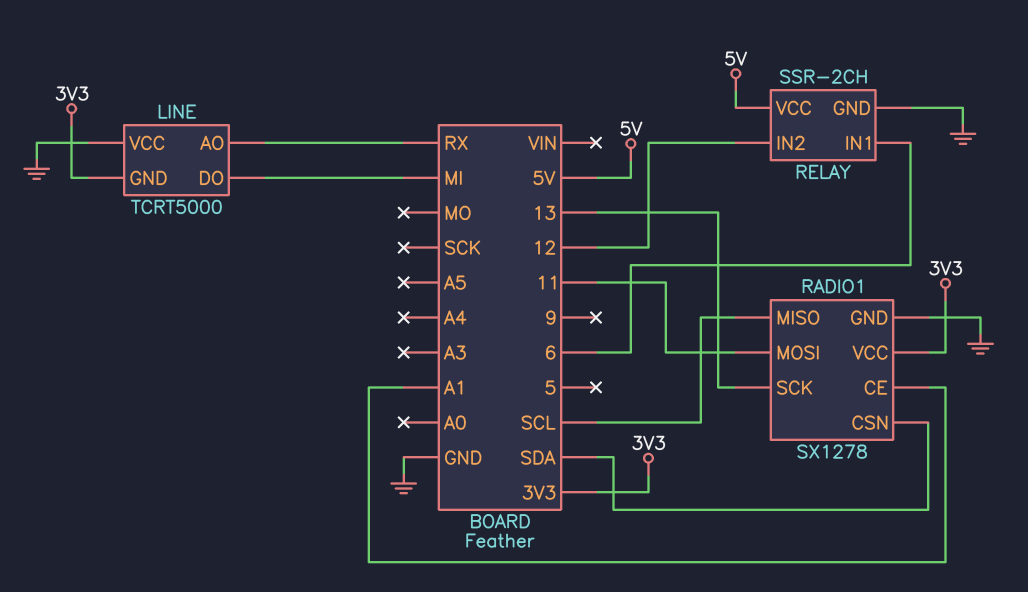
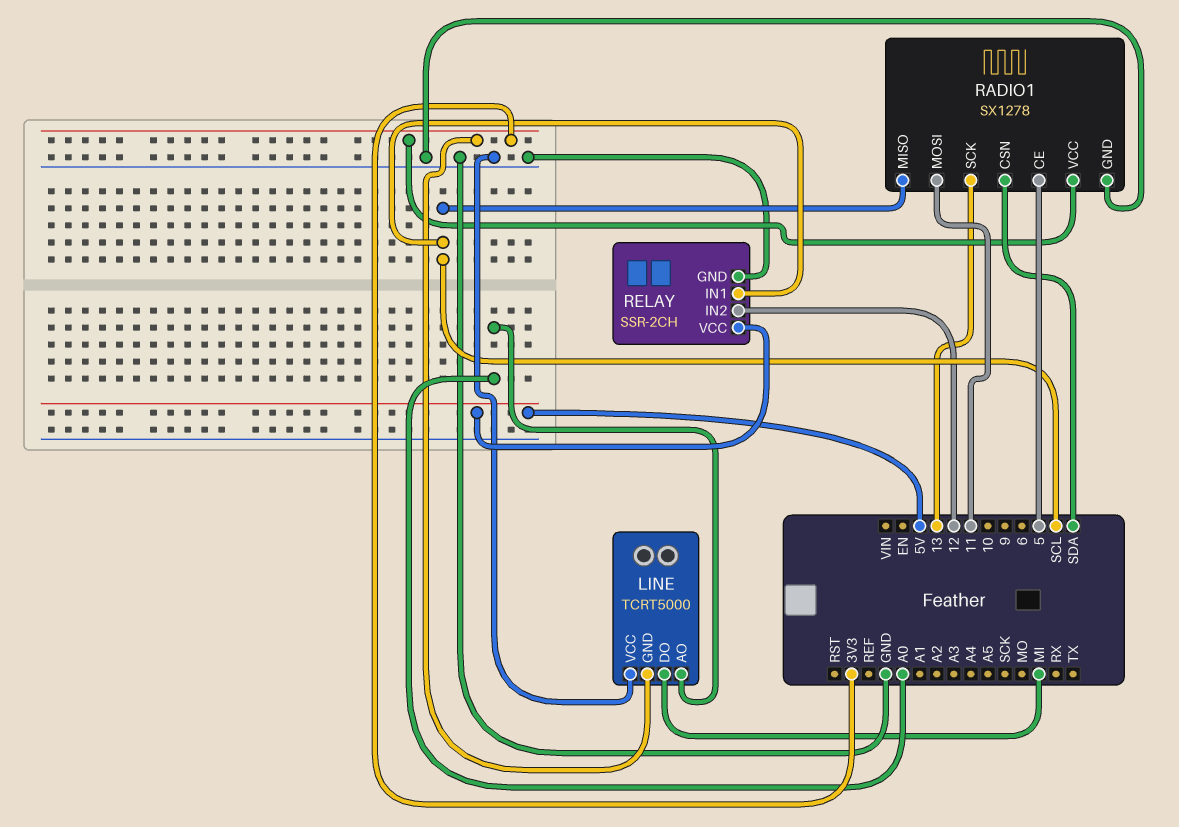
LINE pin AO: RX -> A0
RADIO1 pin CE: A1 -> 5
RELAY pin IN1: 6 -> SCL

